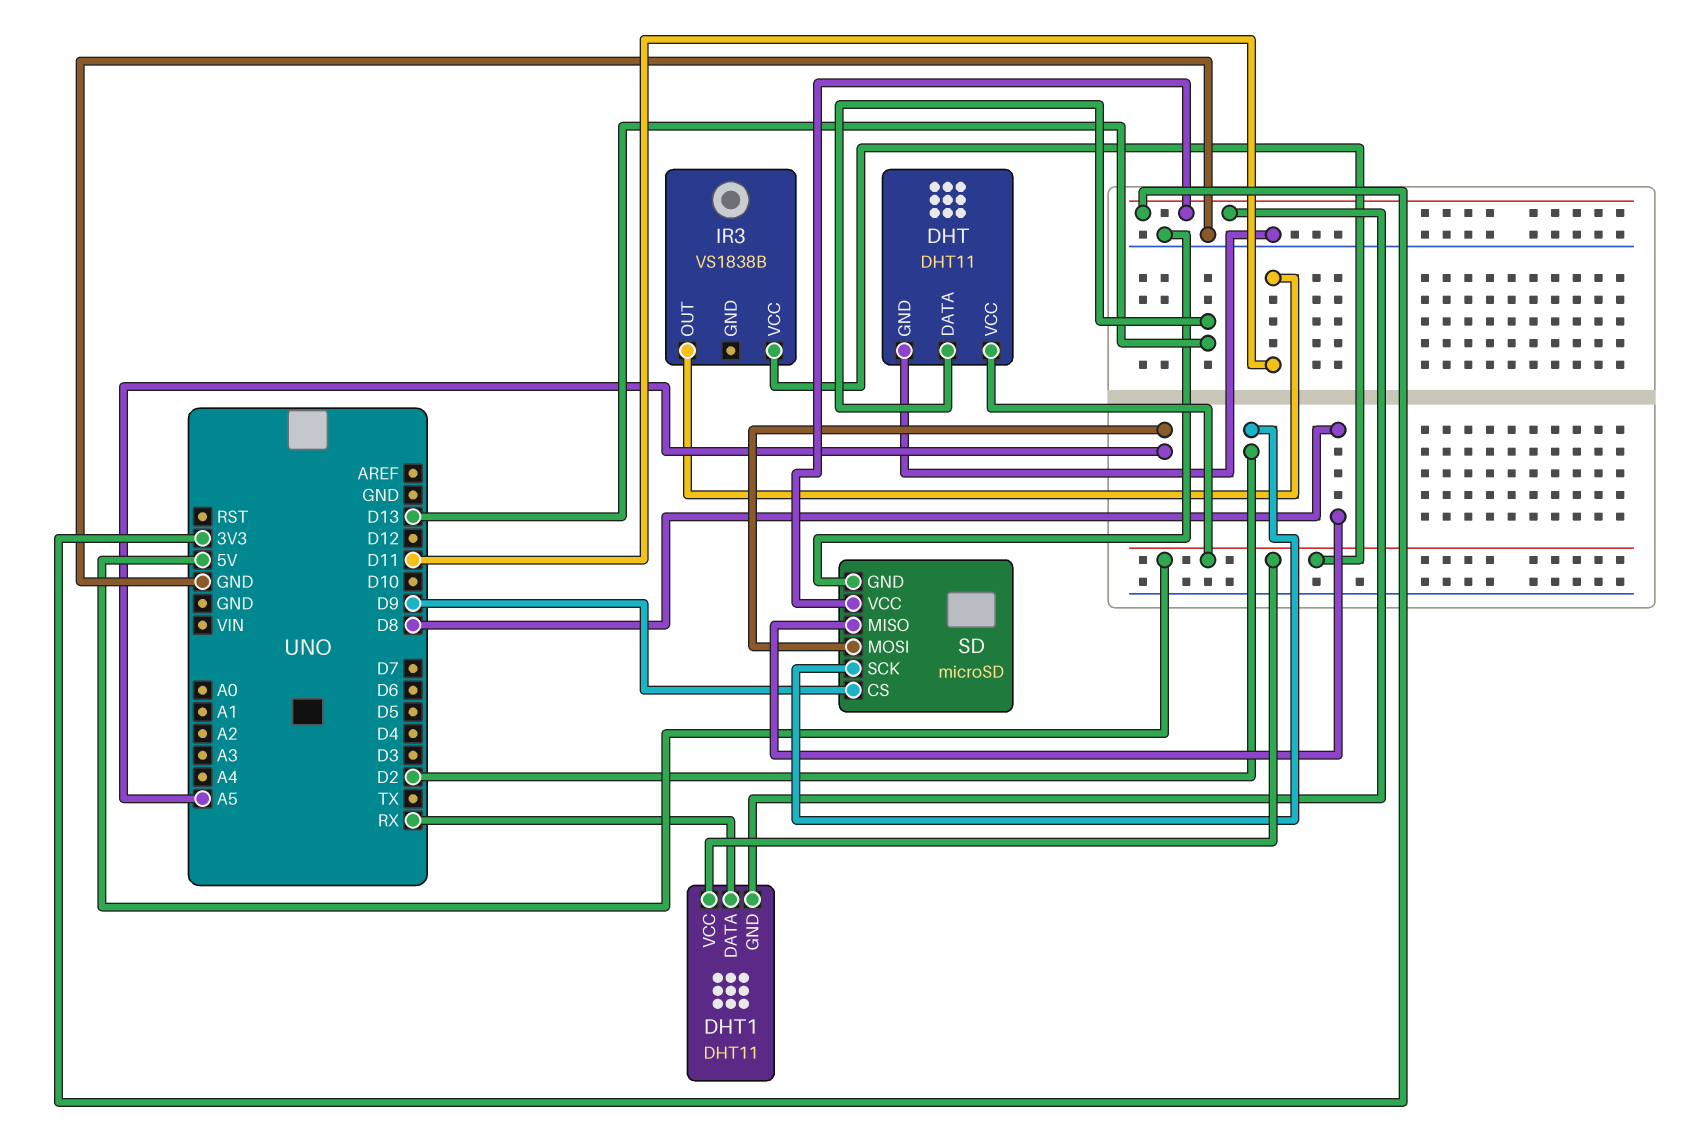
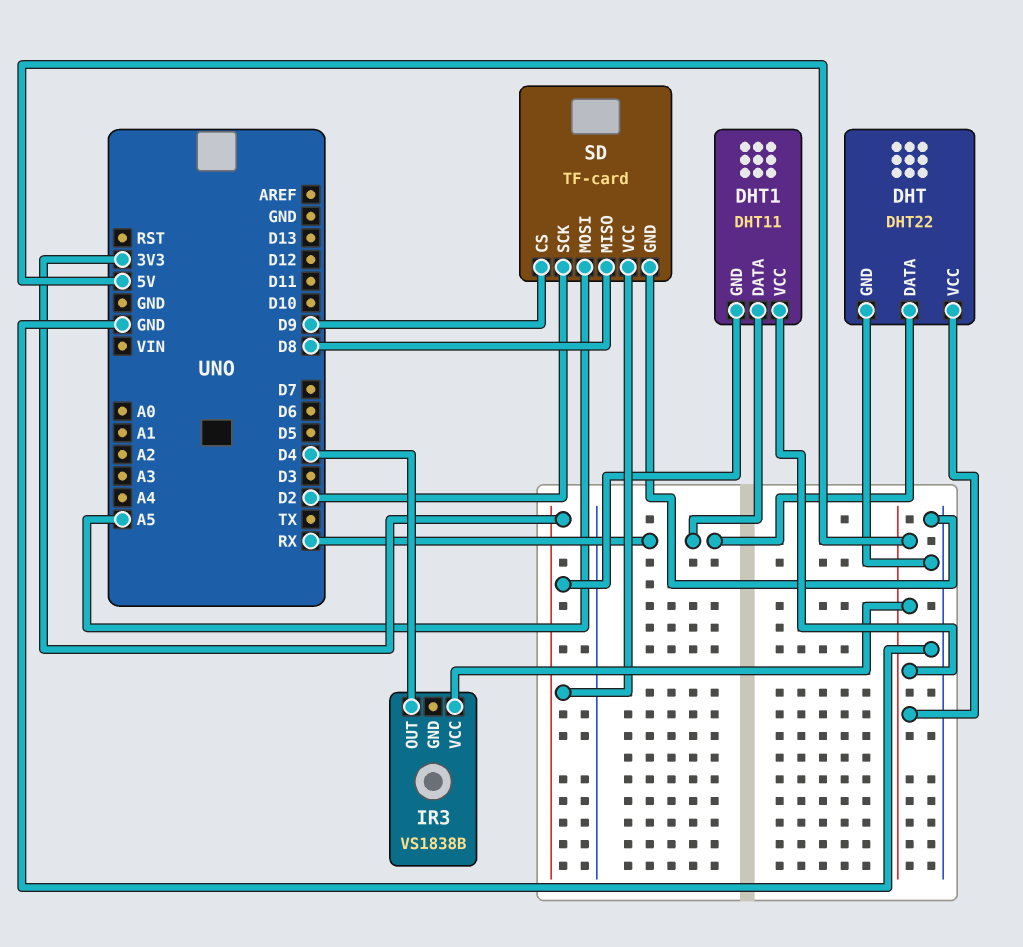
DHT: DHT11 -> DHT22
DHT pin DATA: D13 -> RX
IR3 pin OUT: D11 -> D4
SD: microSD -> TF-card

